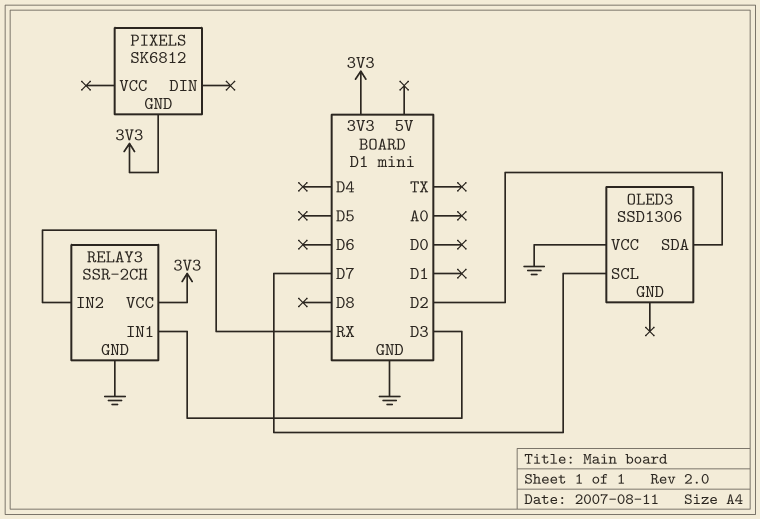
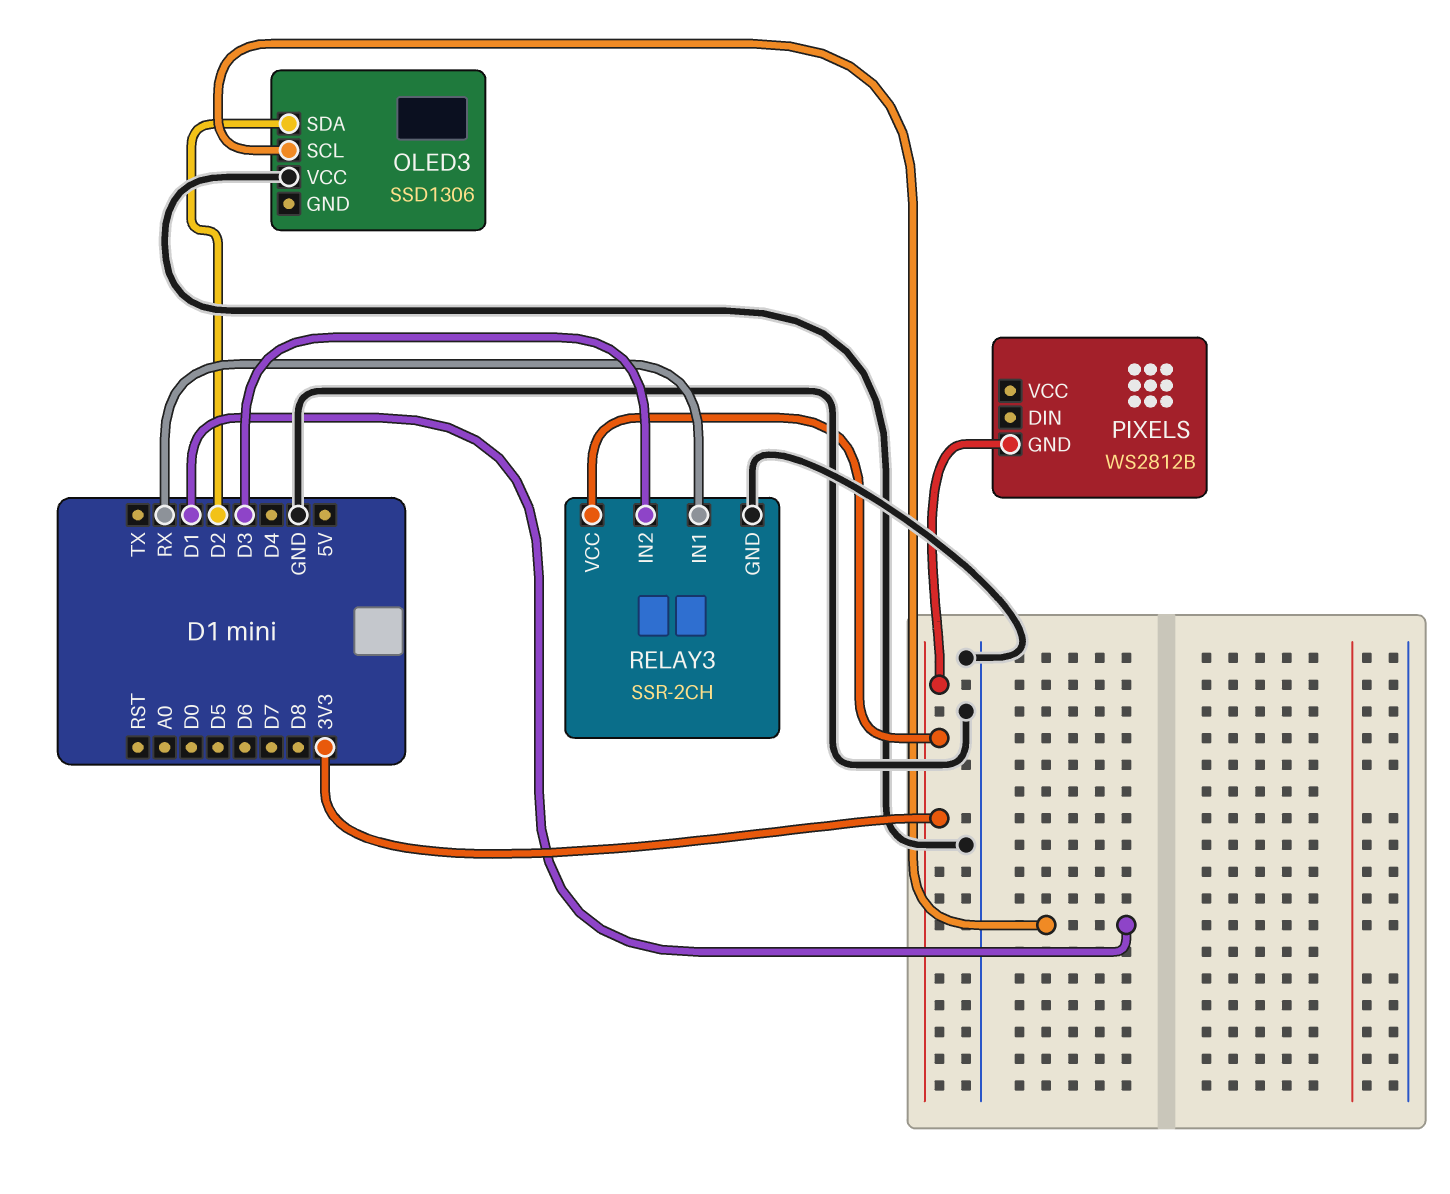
OLED3 pin SCL: D7 -> D1
PIXELS: SK6812 -> WS2812B
RELAY3 pin IN1: D3 -> RX
RELAY3 pin IN2: RX -> D3

